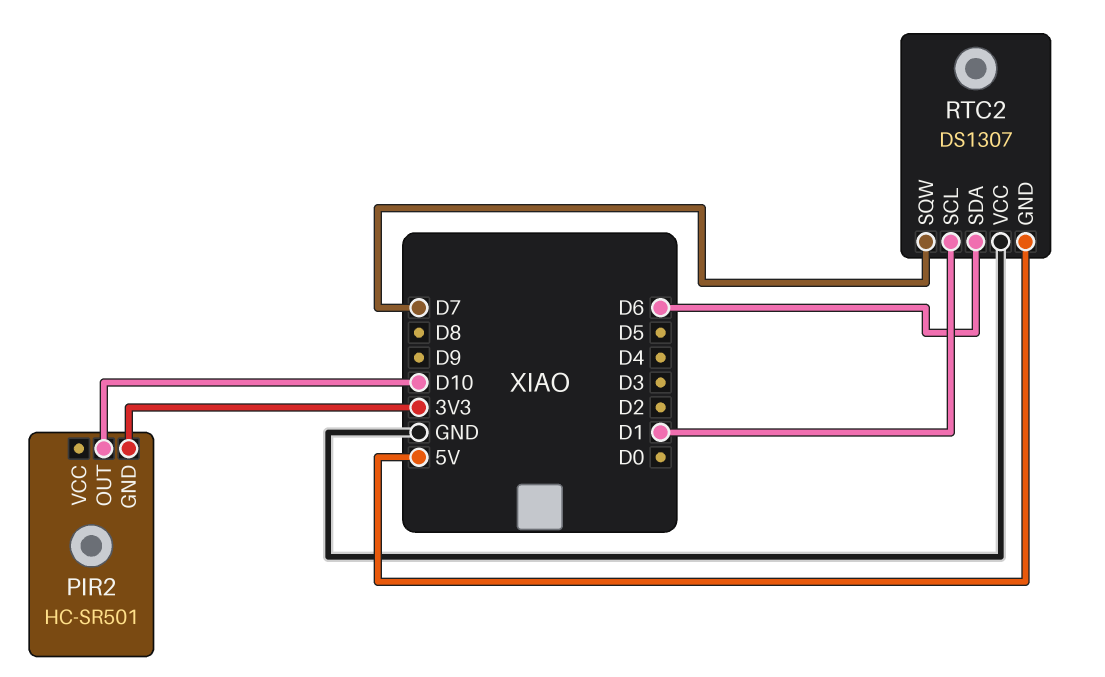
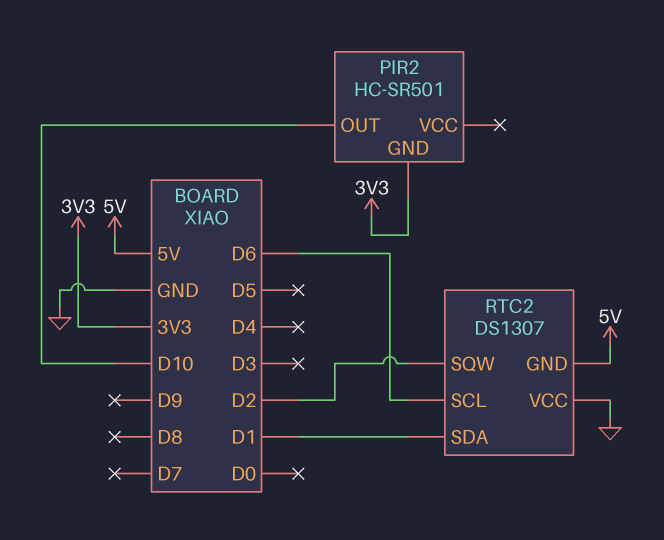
RTC2 pin SCL: D1 -> D6
RTC2 pin SDA: D6 -> D1
RTC2 pin SQW: D7 -> D2

